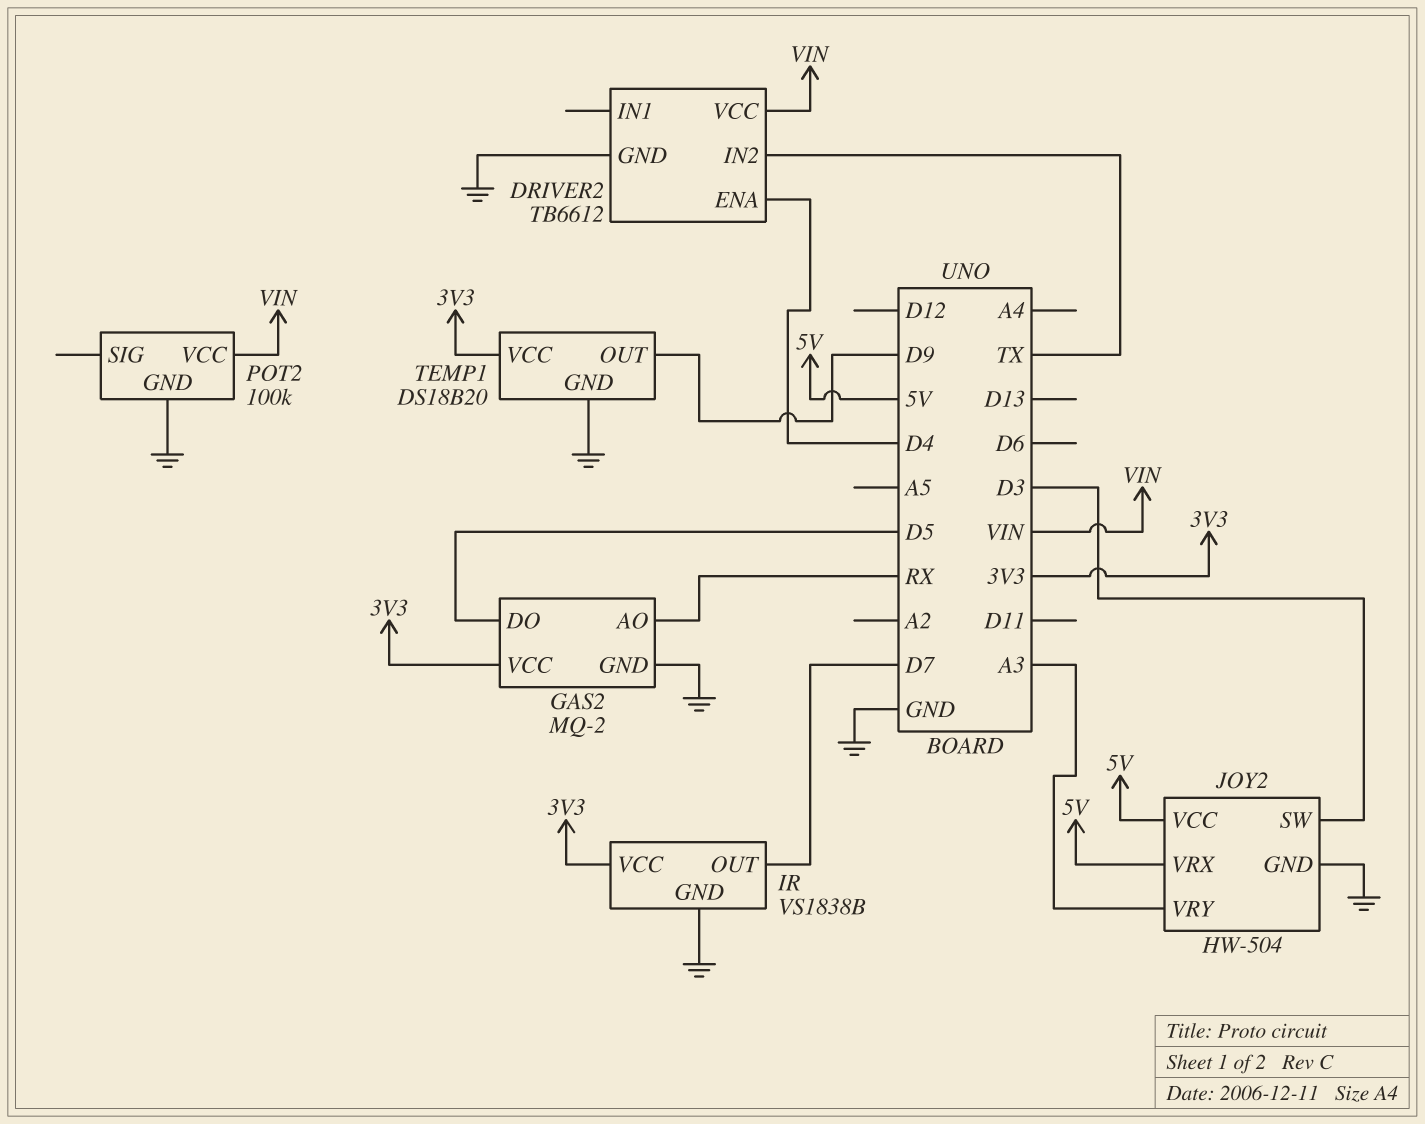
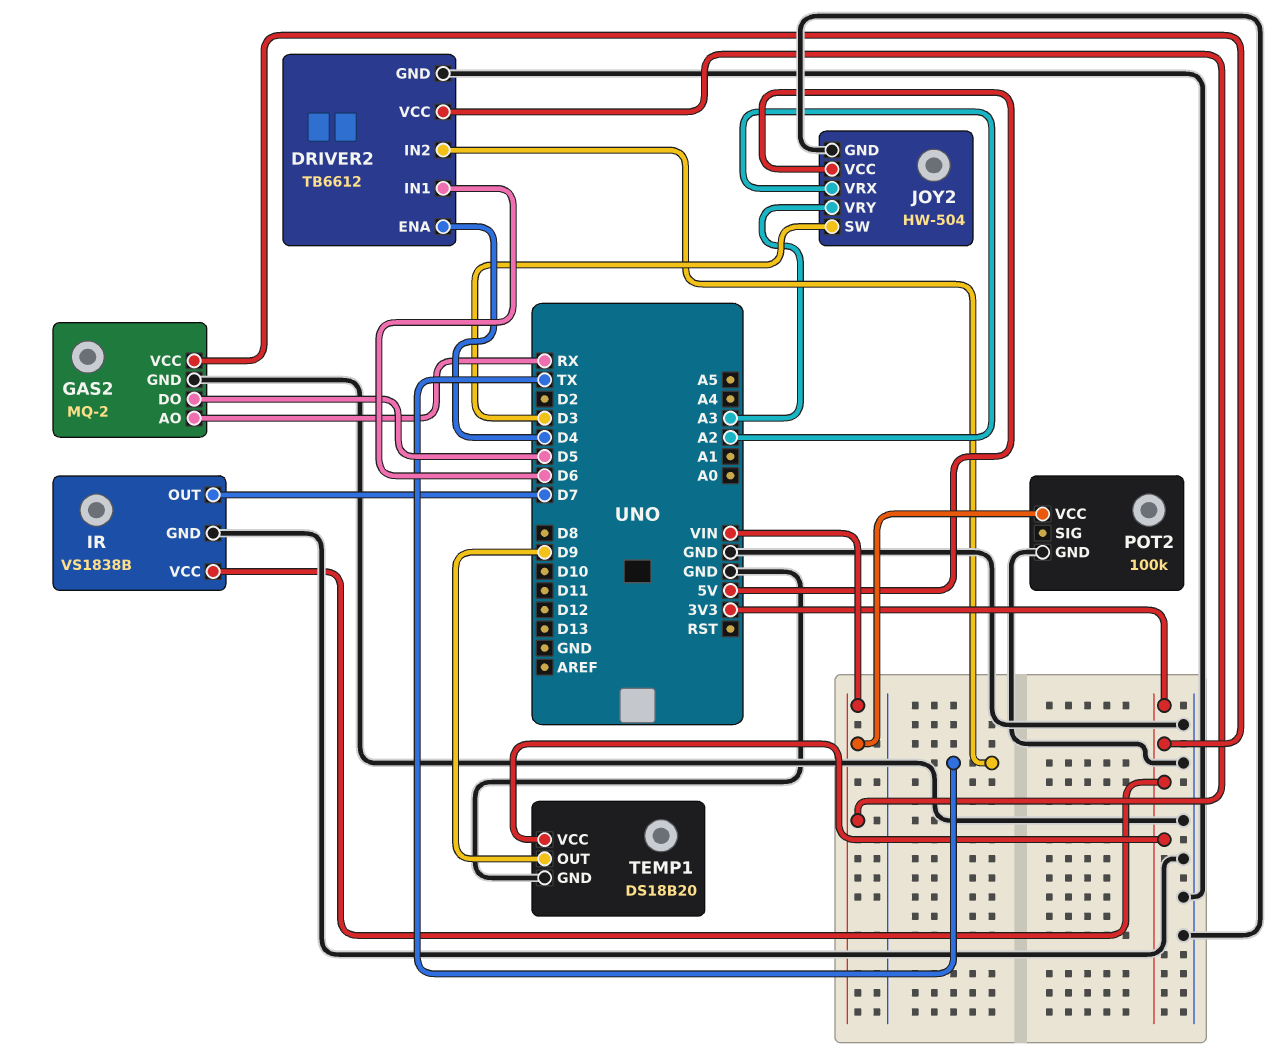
DRIVER2 pin IN1: none -> D6
JOY2 pin VRX: 5V -> A2

